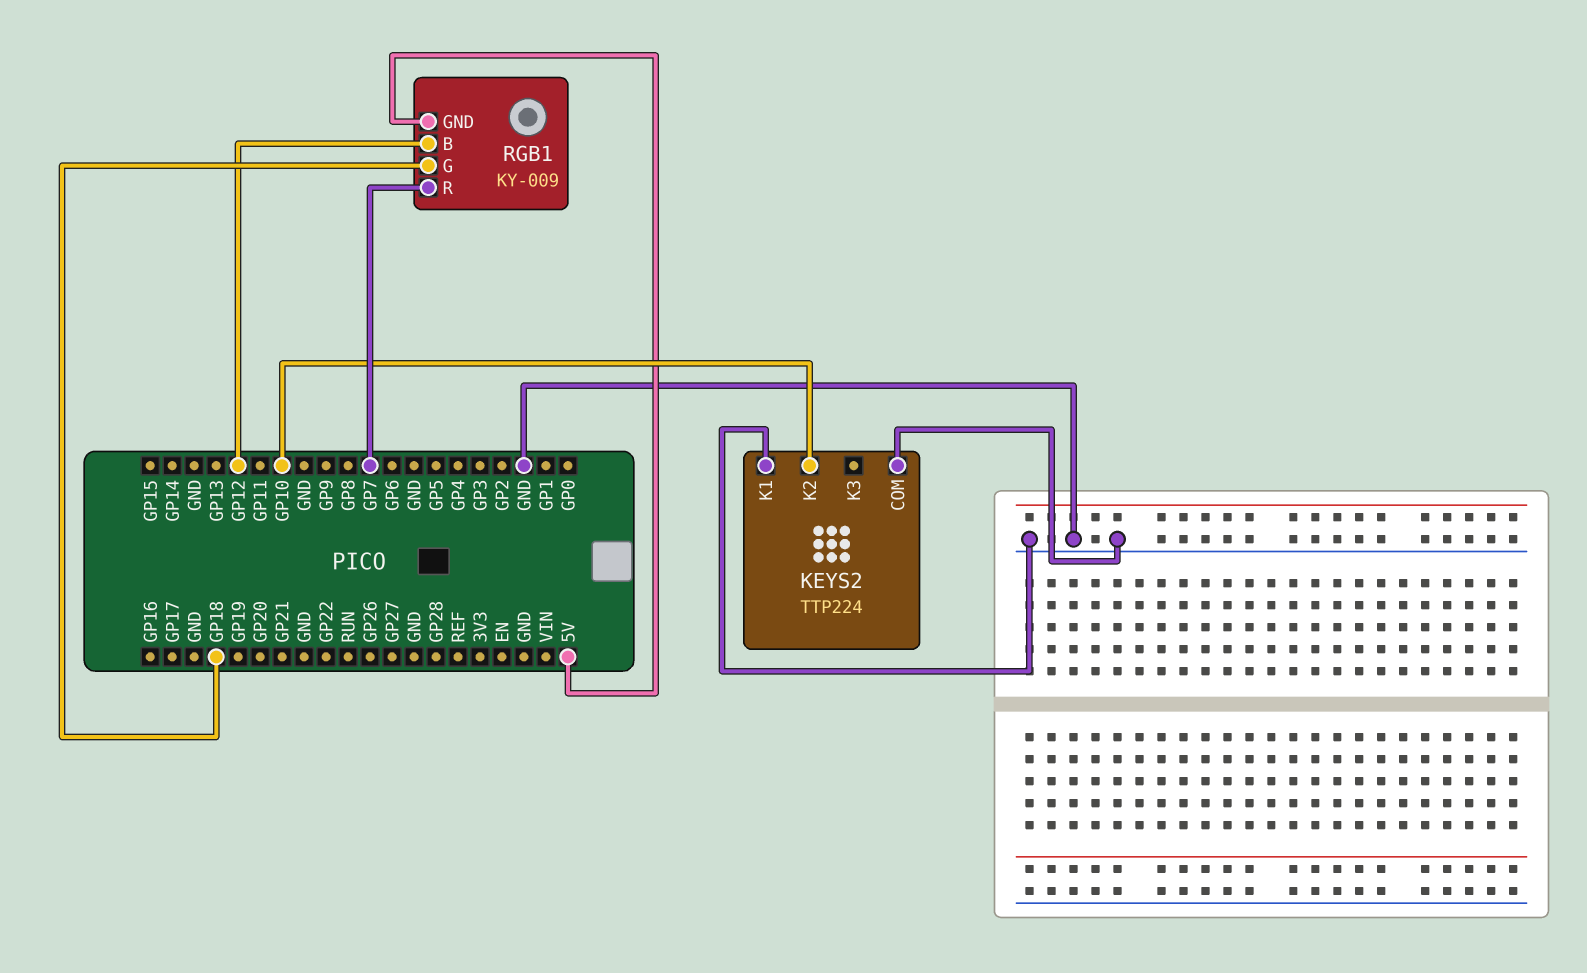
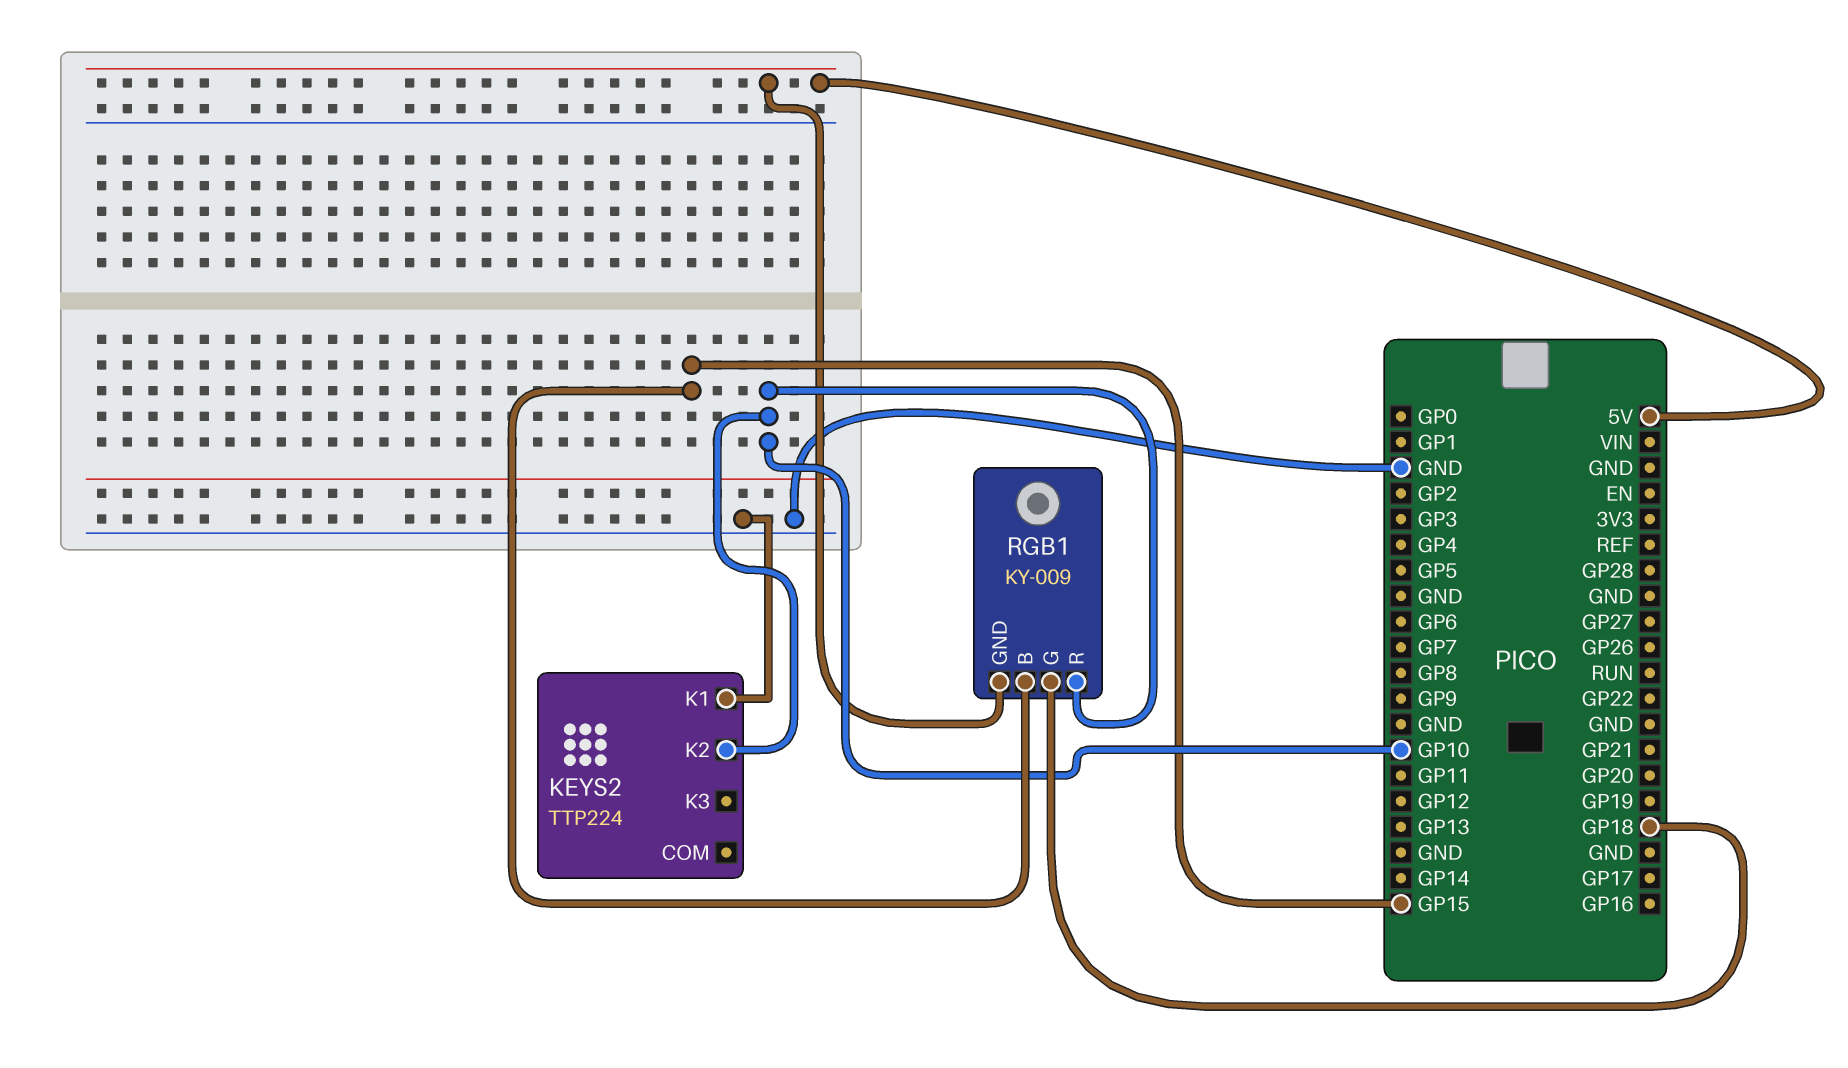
KEYS2 pin COM: GND -> none
RGB1 pin B: GP12 -> GP15
RGB1 pin R: GP7 -> GP10

